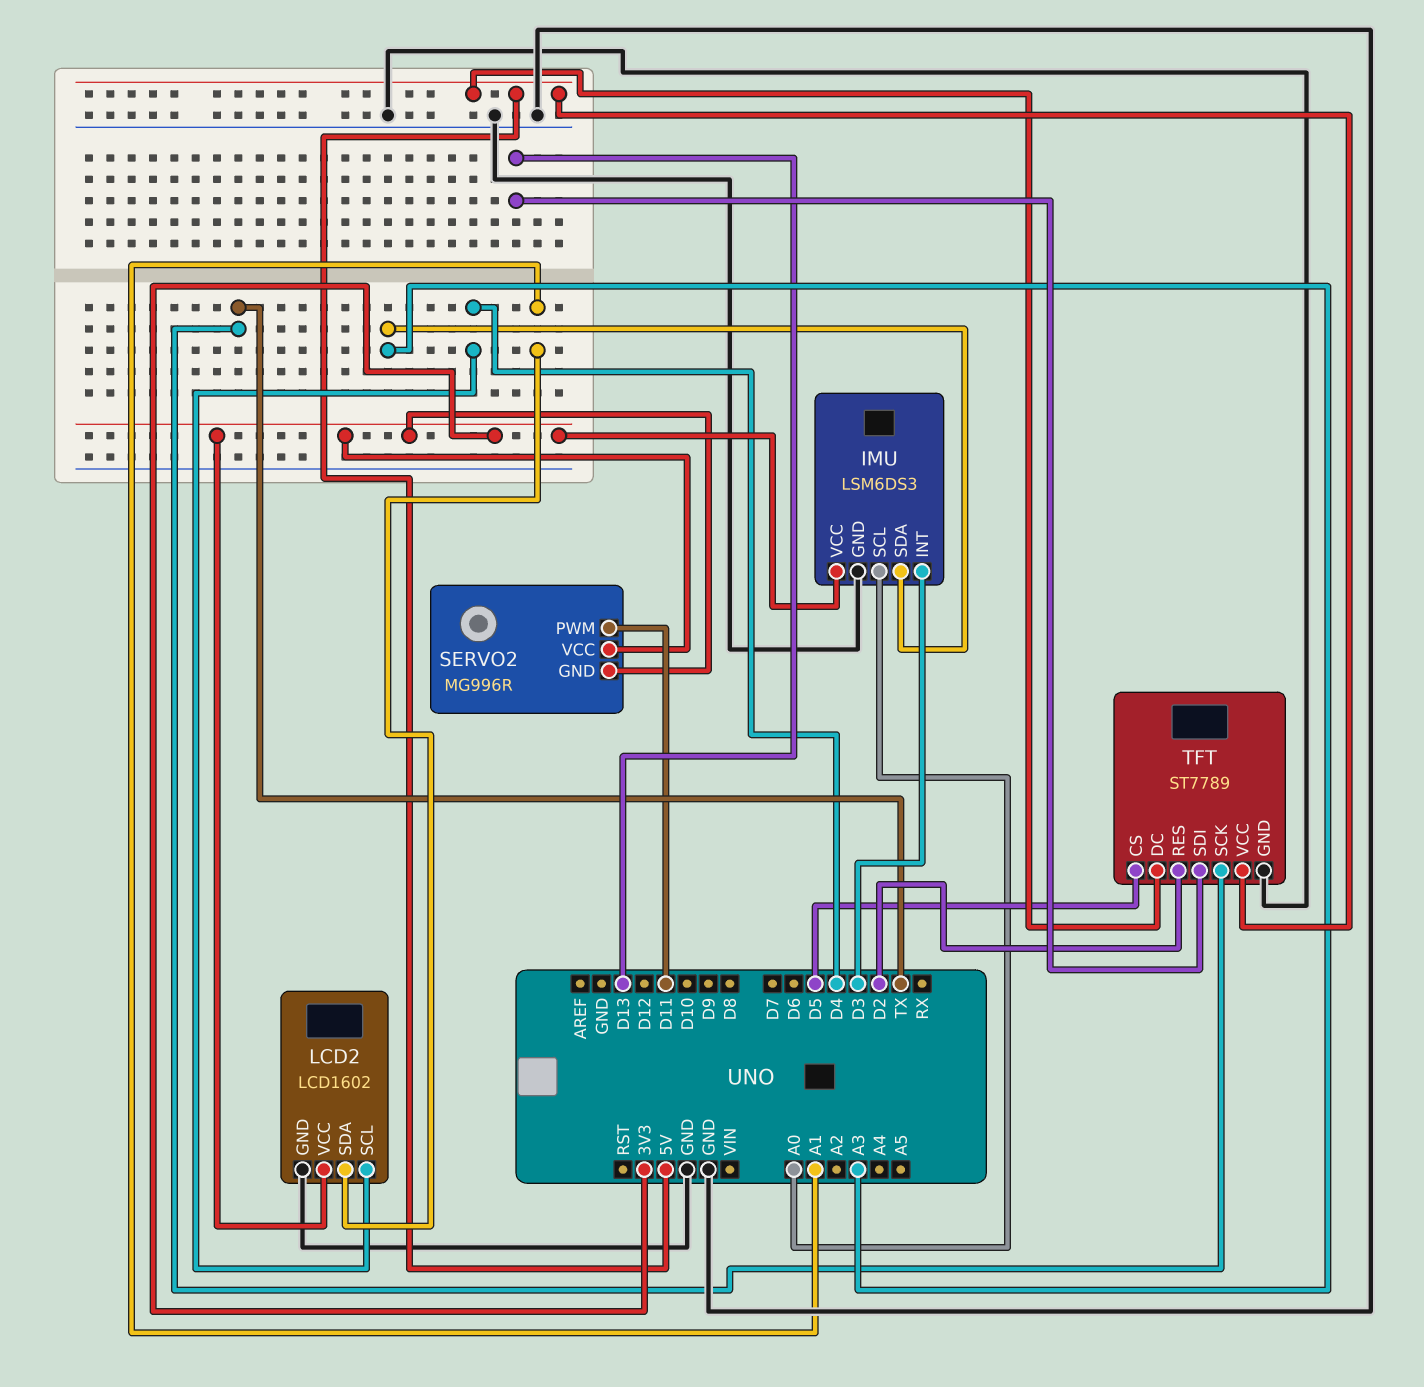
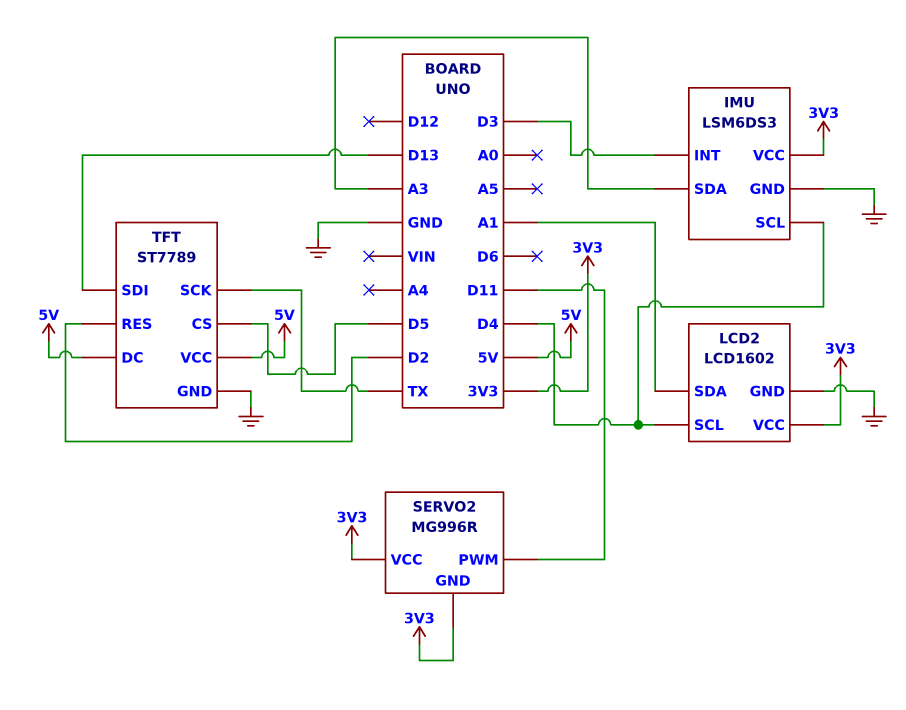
IMU pin SCL: A0 -> D4

